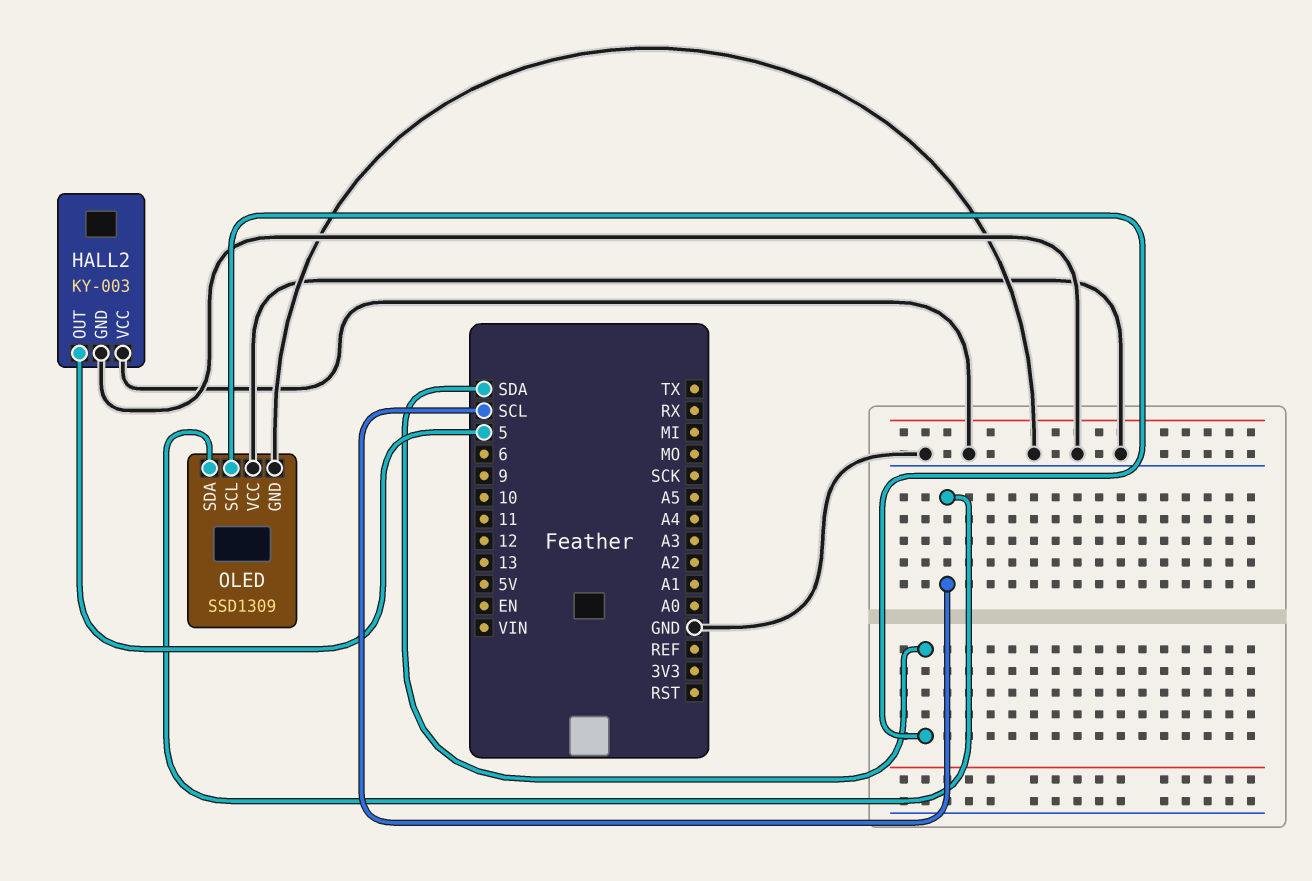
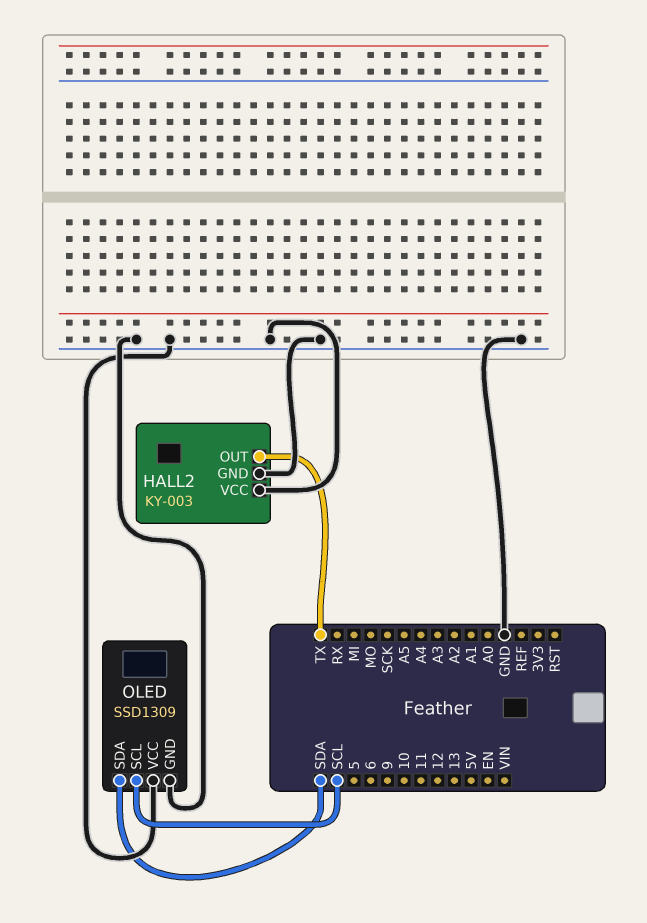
HALL2 pin OUT: 5 -> TX
OLED pin SCL: SDA -> SCL
OLED pin SDA: SCL -> SDA

